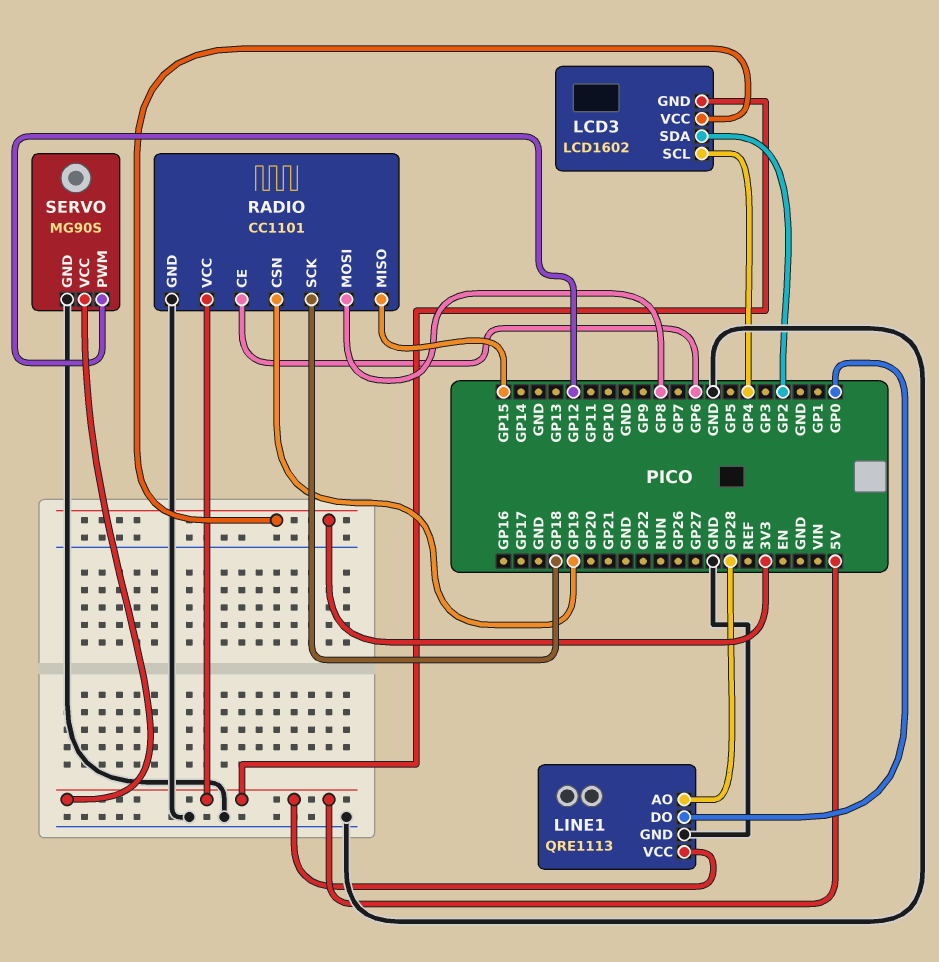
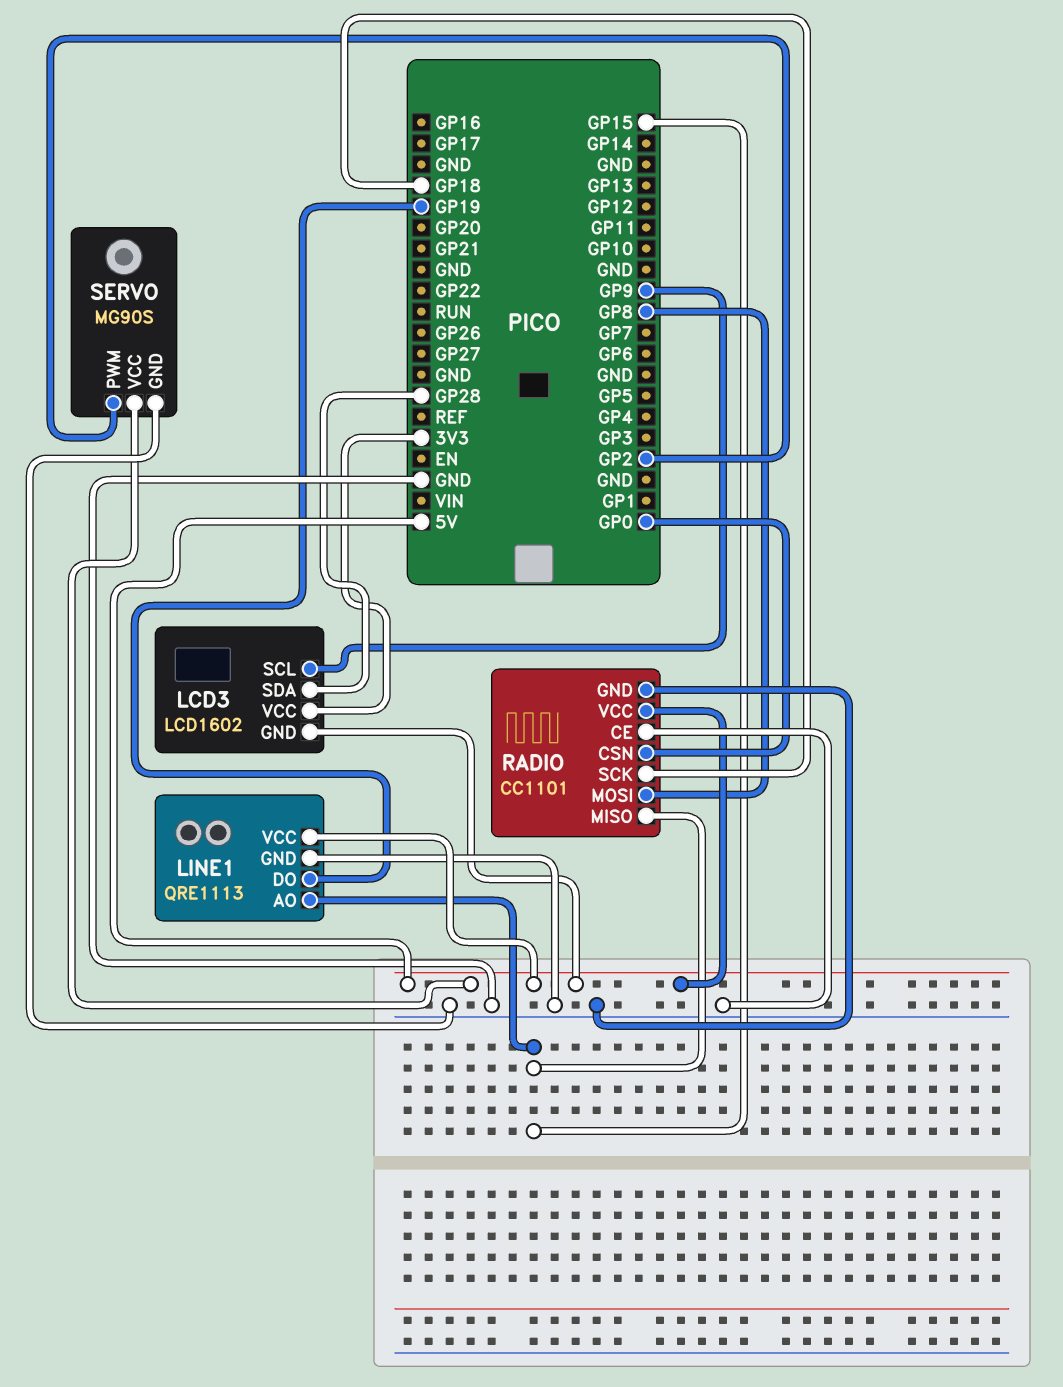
LCD3 pin SCL: GP4 -> GP9
LCD3 pin SDA: GP2 -> GP28
LINE1 pin AO: GP28 -> GP15
LINE1 pin DO: GP0 -> GP19
RADIO pin CE: GP6 -> GND
RADIO pin CSN: GP19 -> GP0
SERVO pin PWM: GP12 -> GP2

